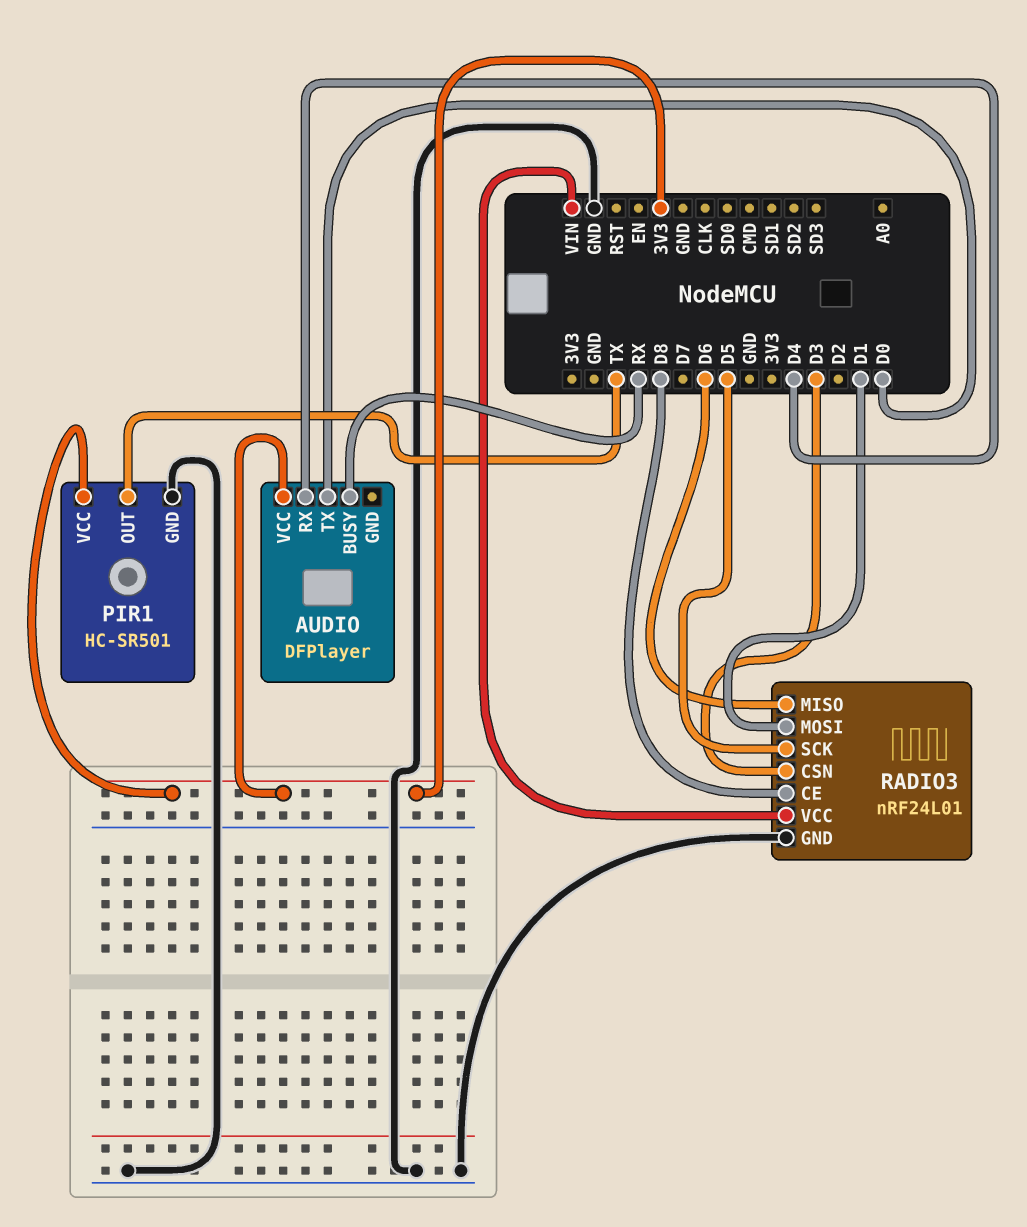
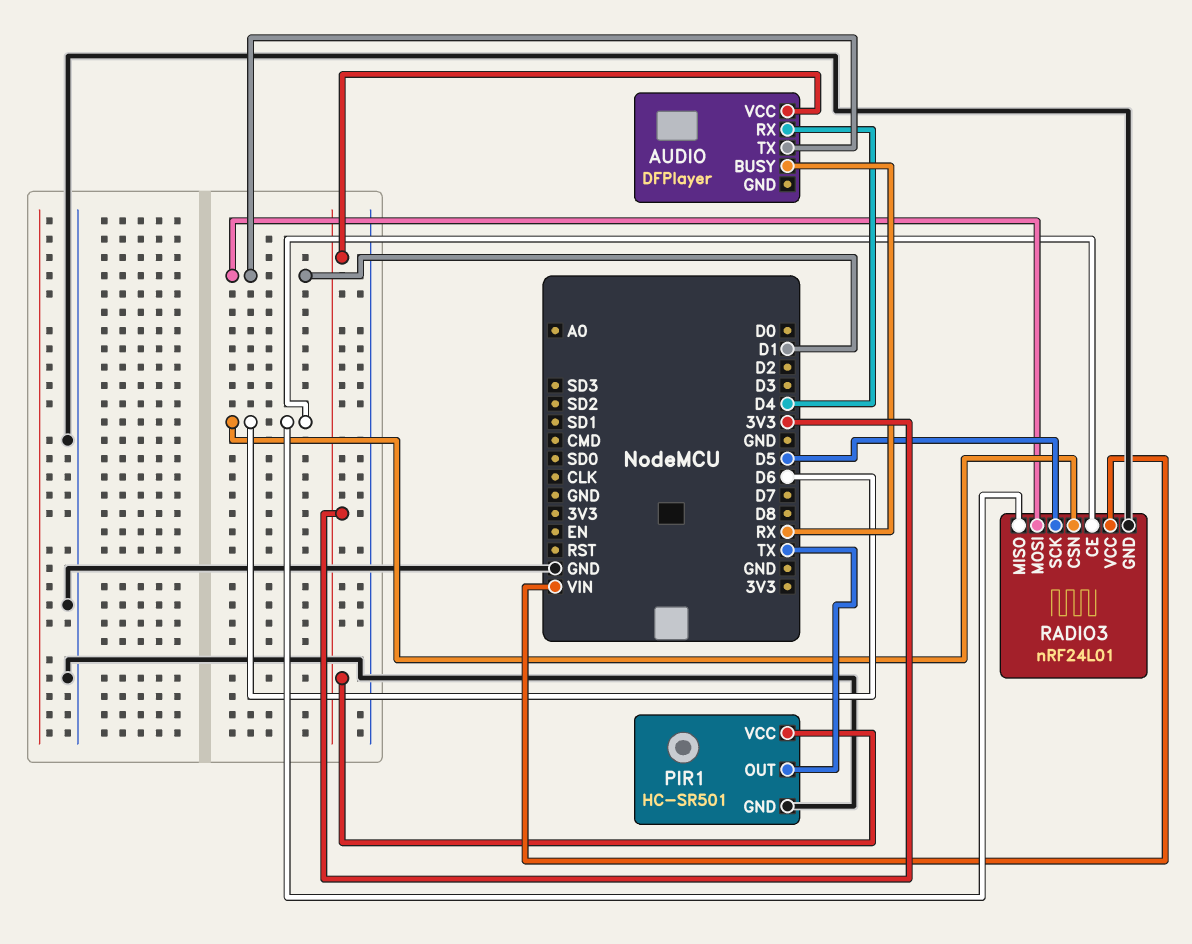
AUDIO pin TX: D0 -> D1
RADIO3 pin CE: D8 -> D6
RADIO3 pin CSN: D3 -> D6

